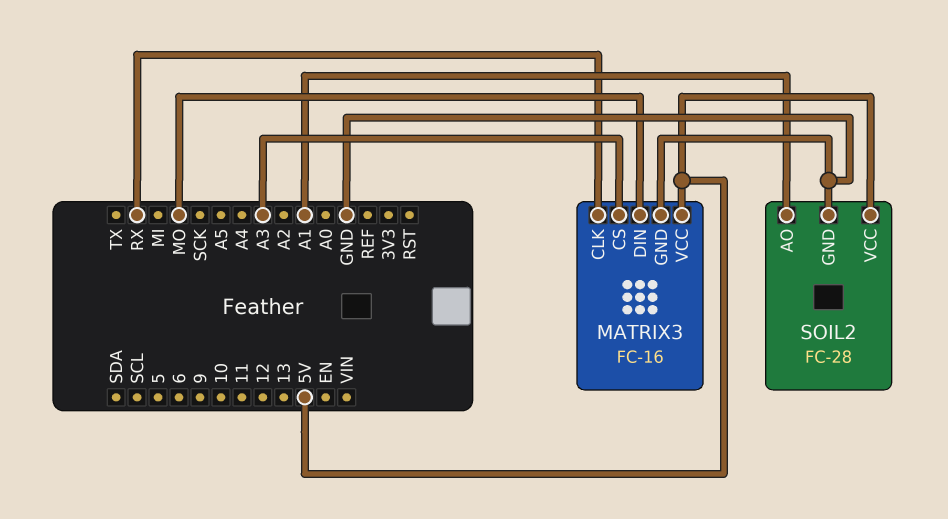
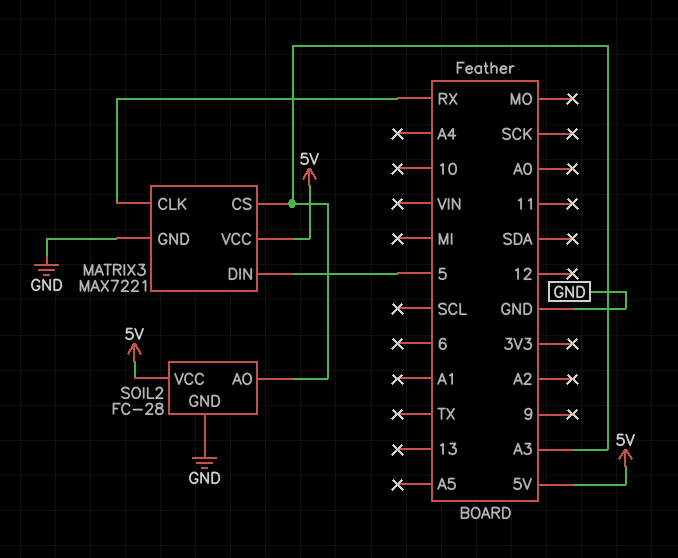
MATRIX3: FC-16 -> MAX7221
MATRIX3 pin DIN: MO -> 5
SOIL2 pin AO: A1 -> A3

